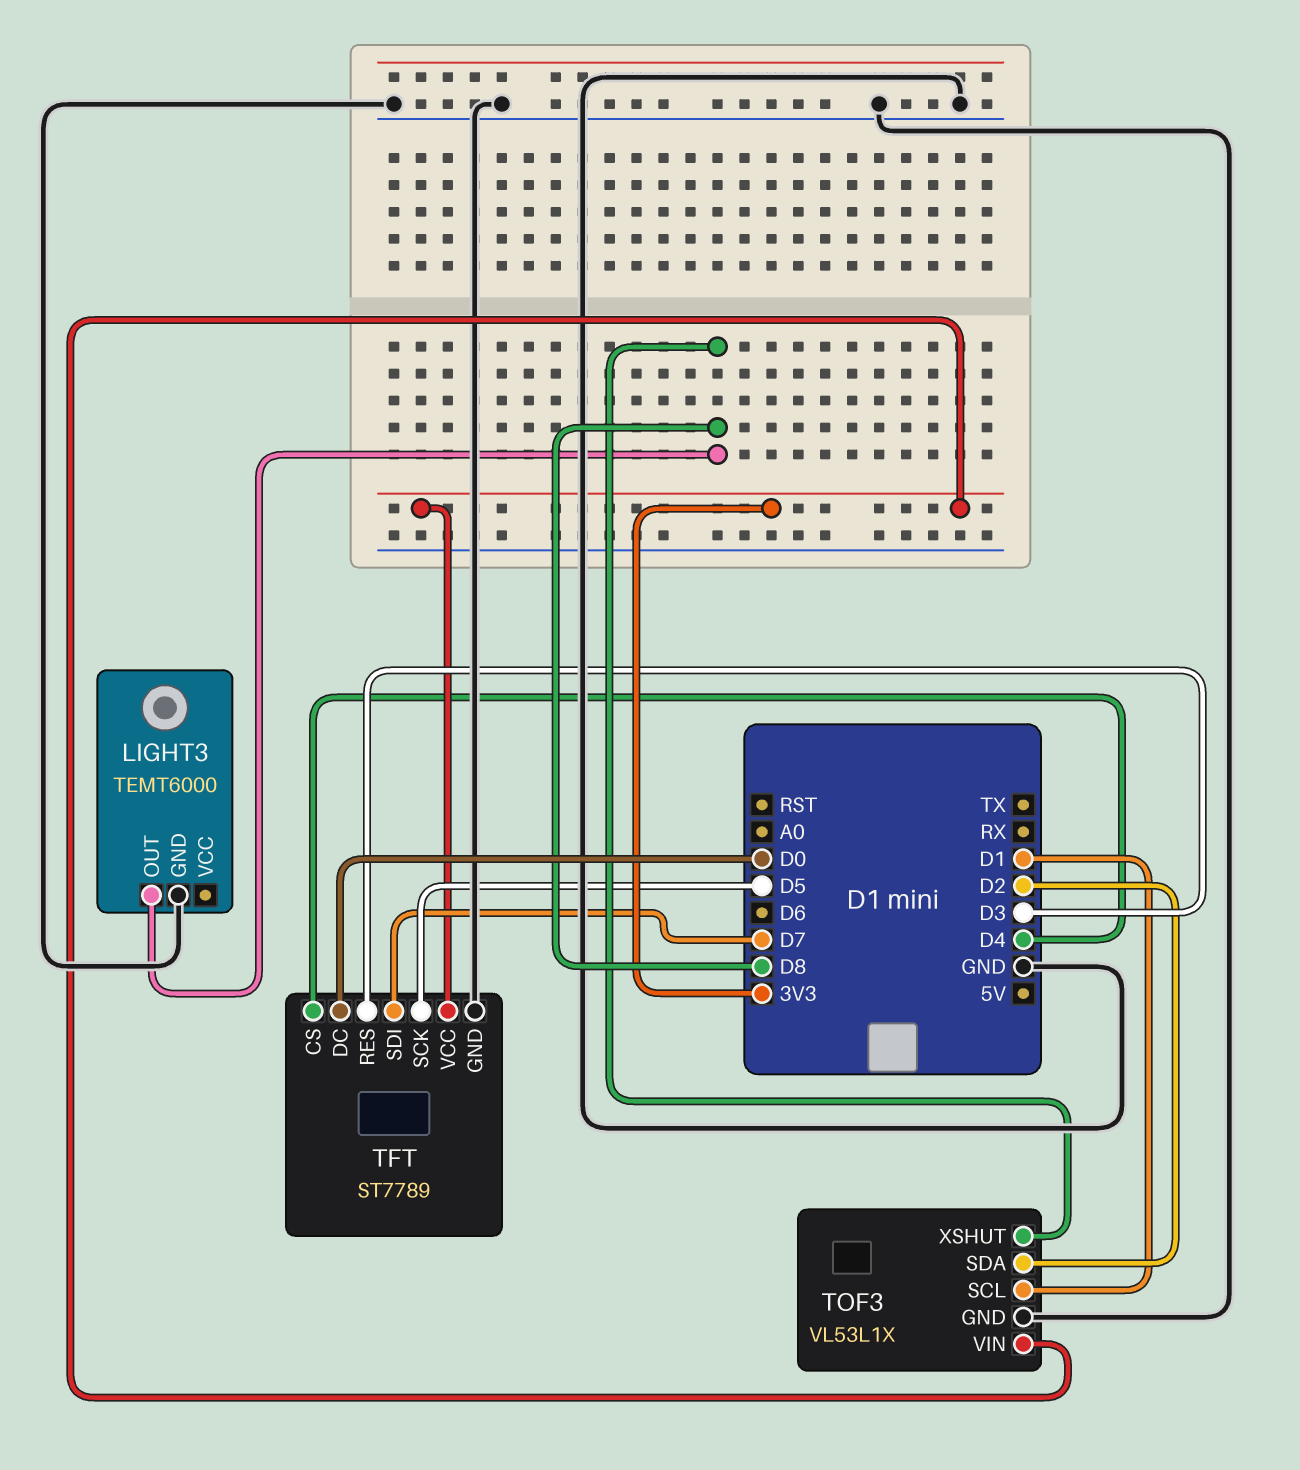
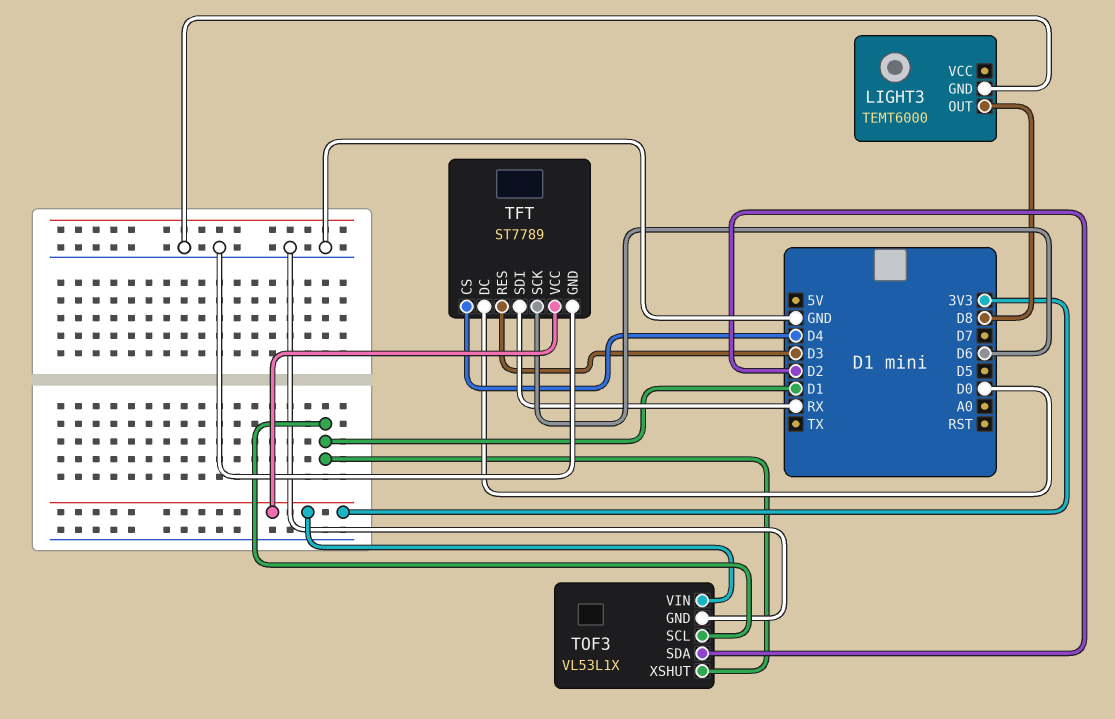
TFT pin SCK: D5 -> D6
TFT pin SDI: D7 -> RX
TOF3 pin XSHUT: D8 -> D1

